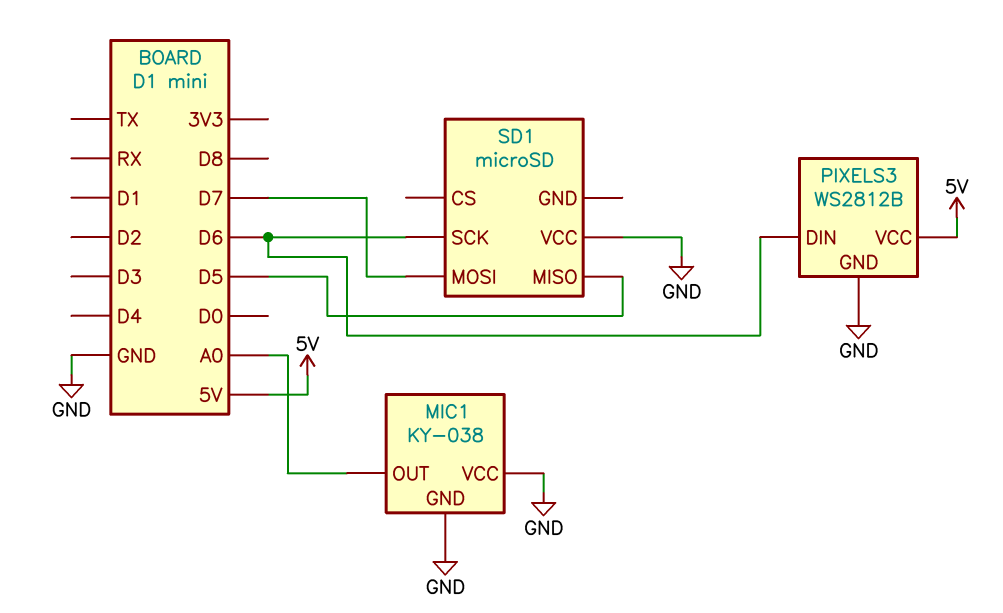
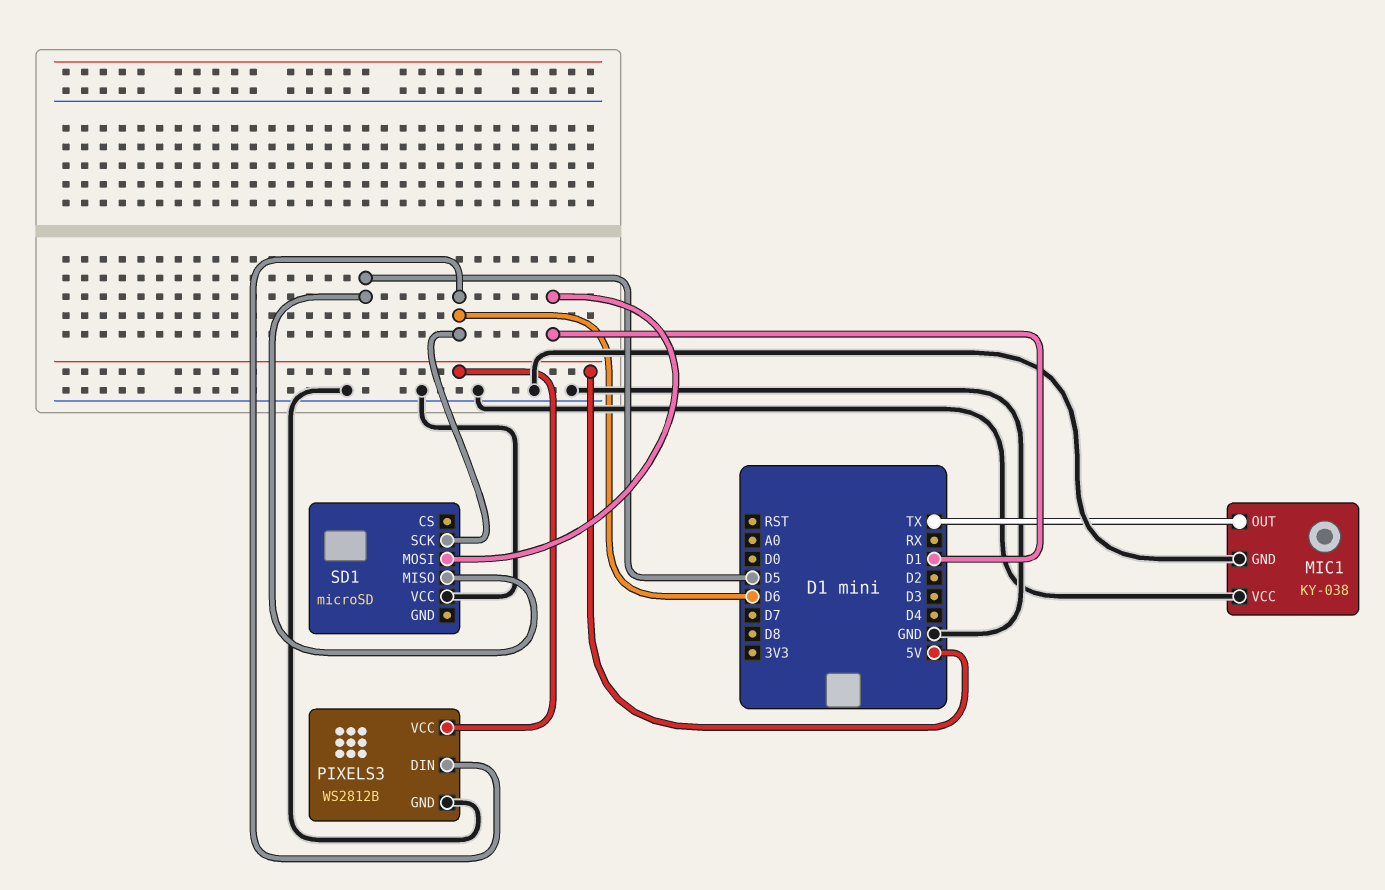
MIC1 pin OUT: A0 -> TX
SD1 pin MOSI: D7 -> D1

